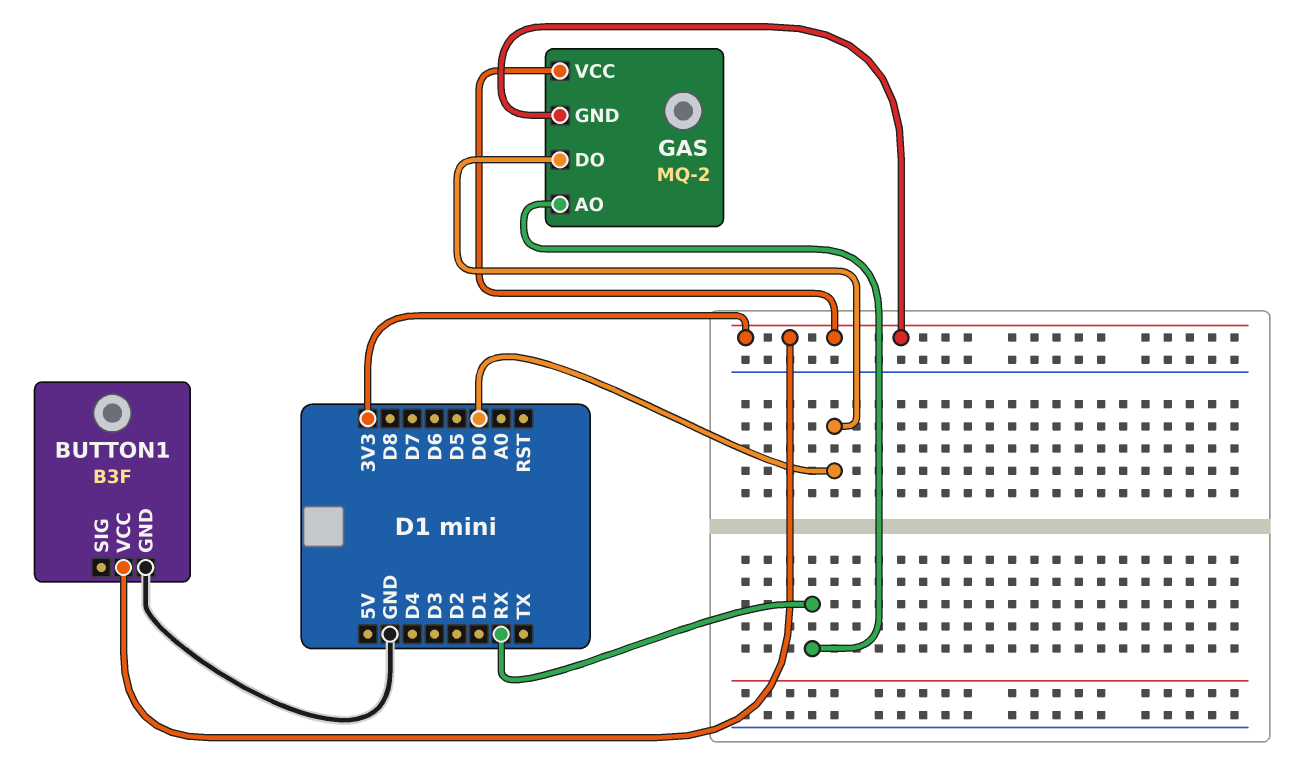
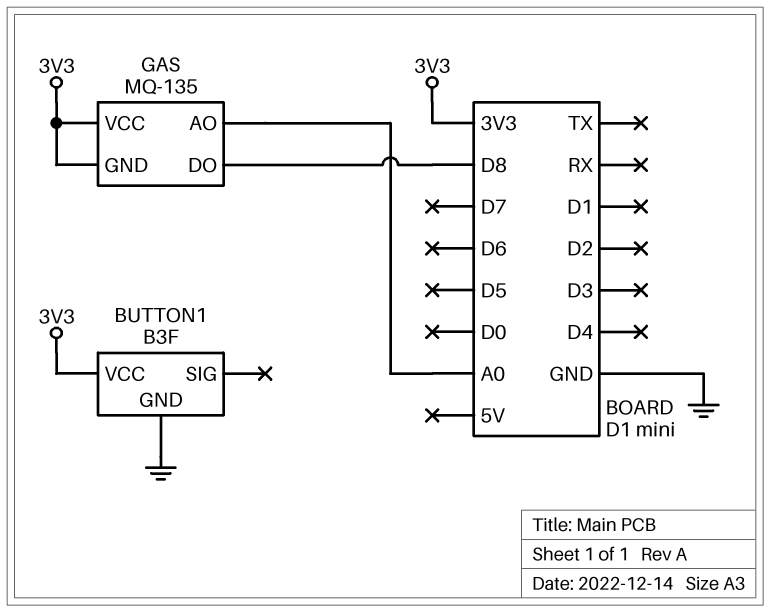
GAS: MQ-2 -> MQ-135
GAS pin AO: RX -> A0
GAS pin DO: D0 -> D8

